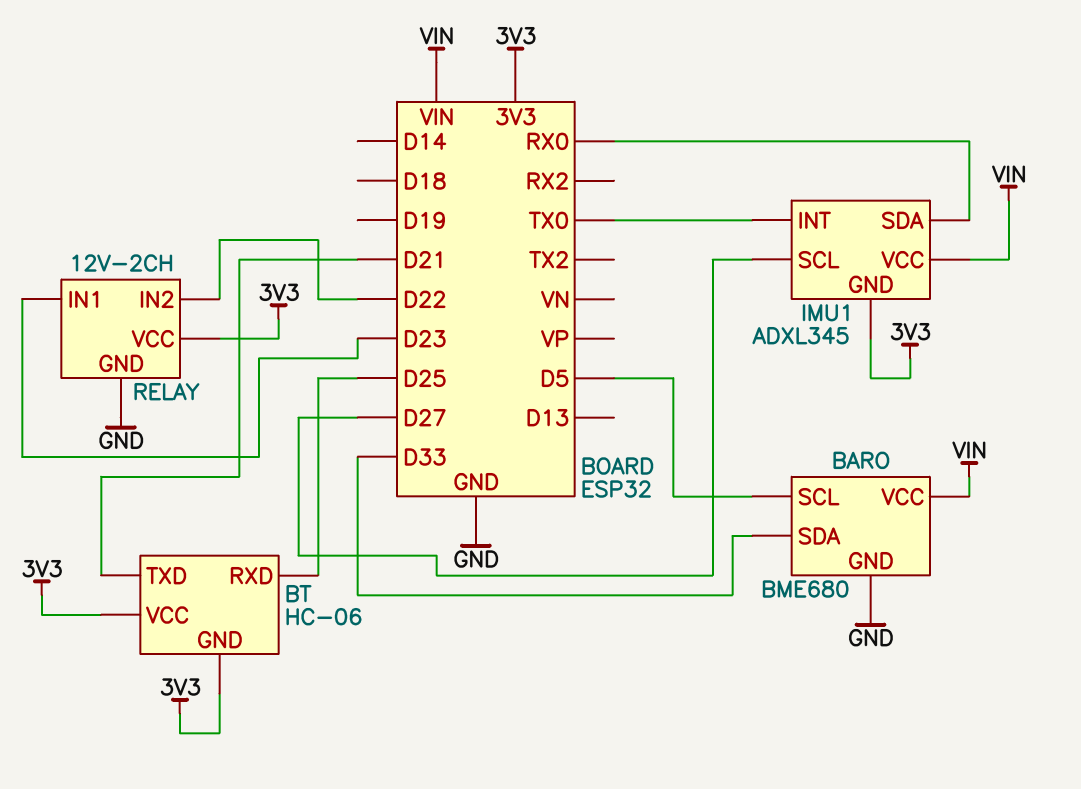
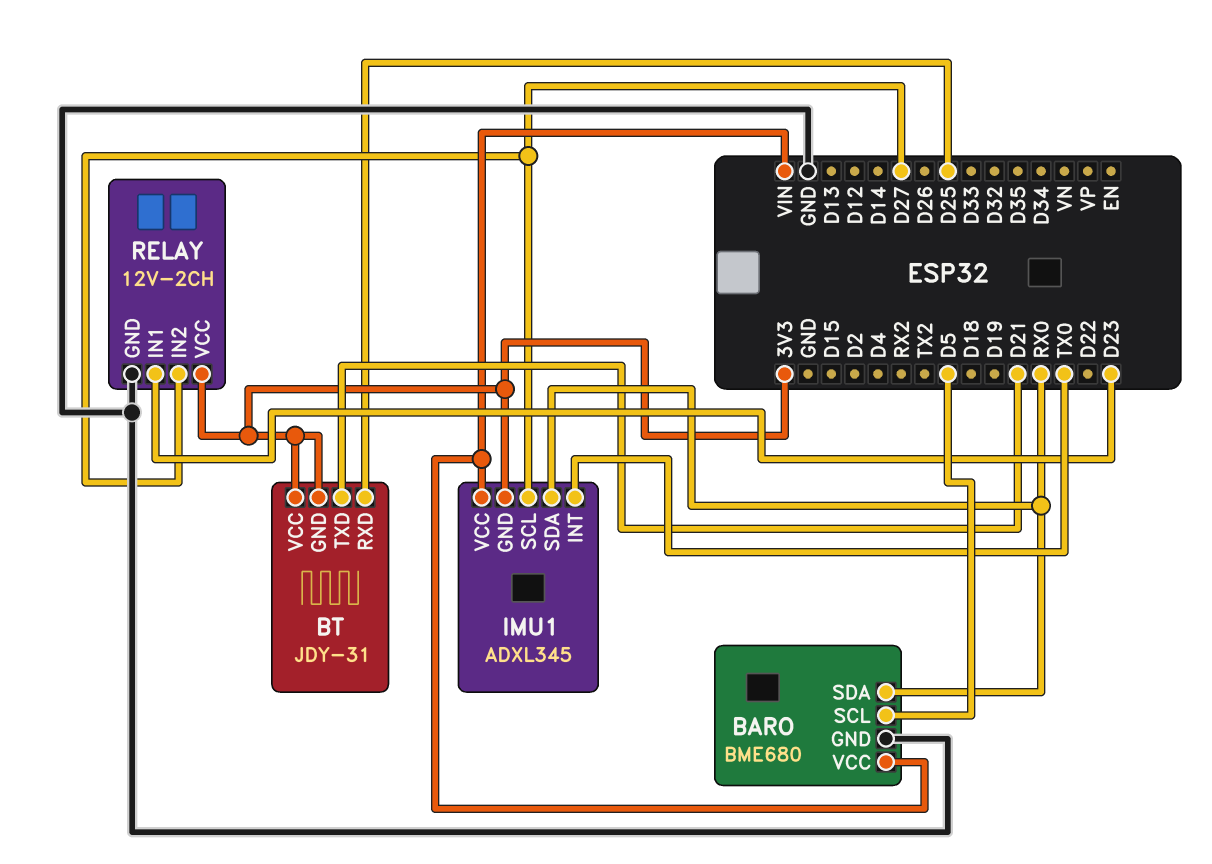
BARO pin SDA: D33 -> RX0
BT: HC-06 -> JDY-31
RELAY pin IN2: D22 -> D27

